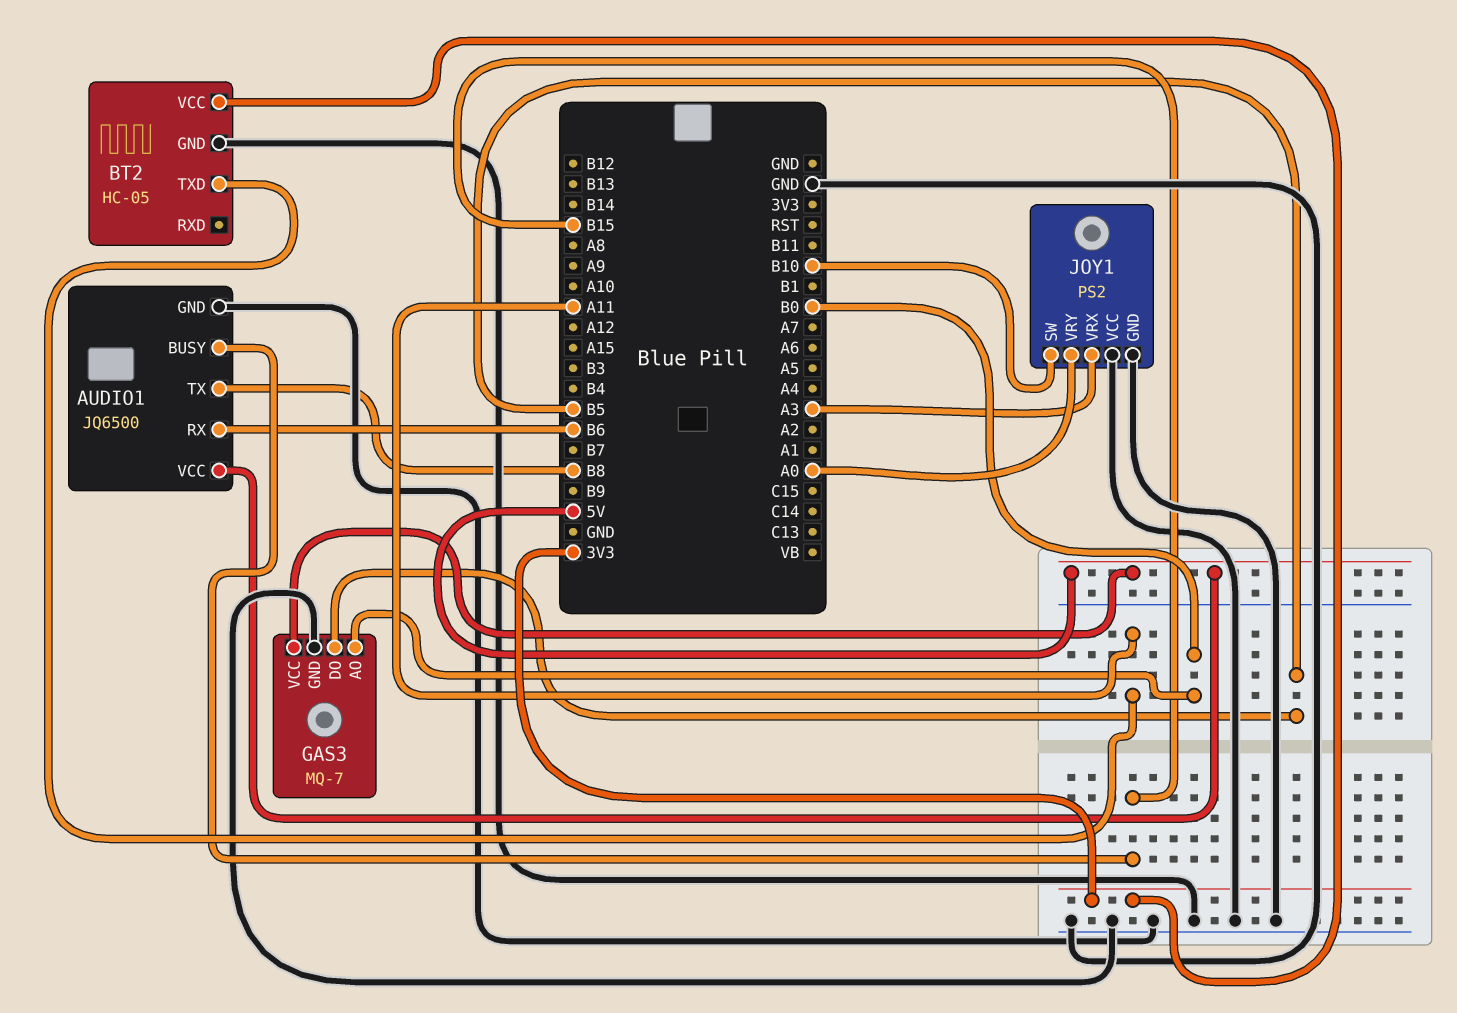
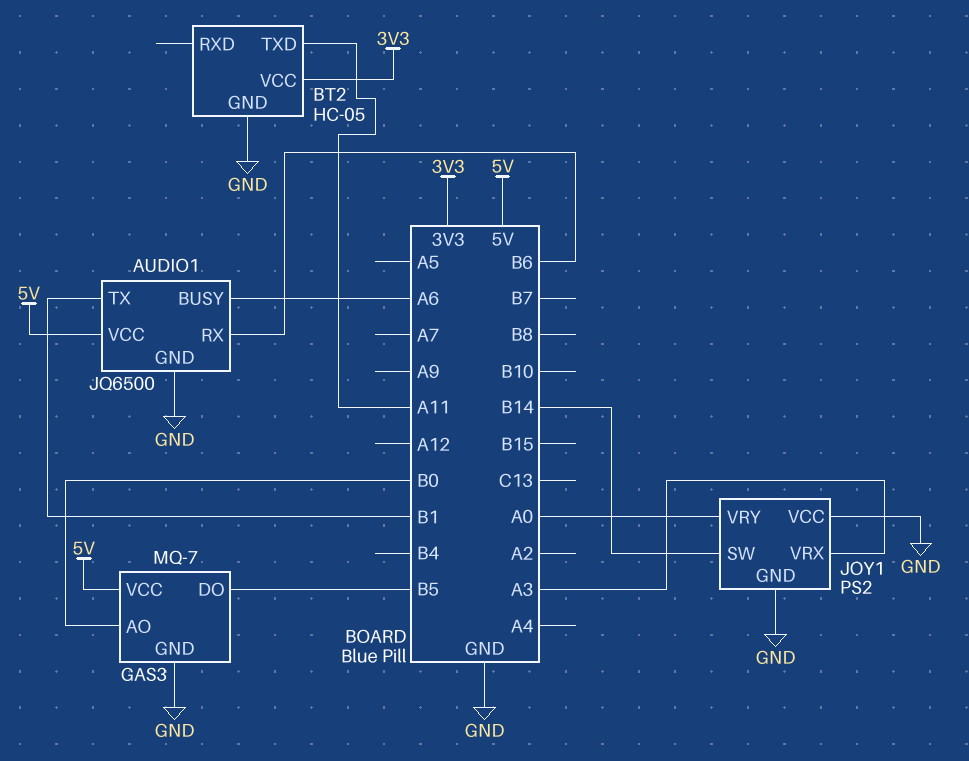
AUDIO1 pin BUSY: B15 -> A6
AUDIO1 pin TX: B8 -> B1
JOY1 pin SW: B10 -> B14

